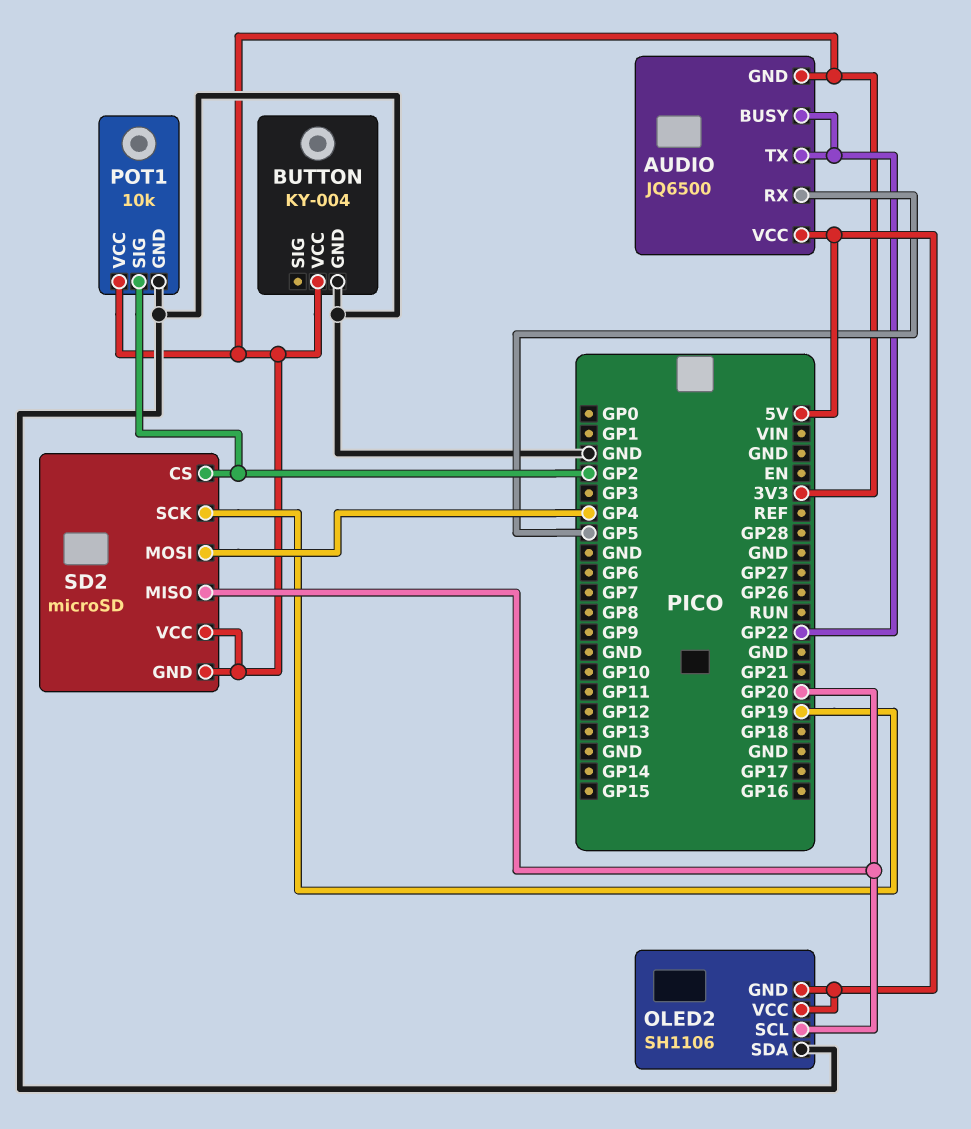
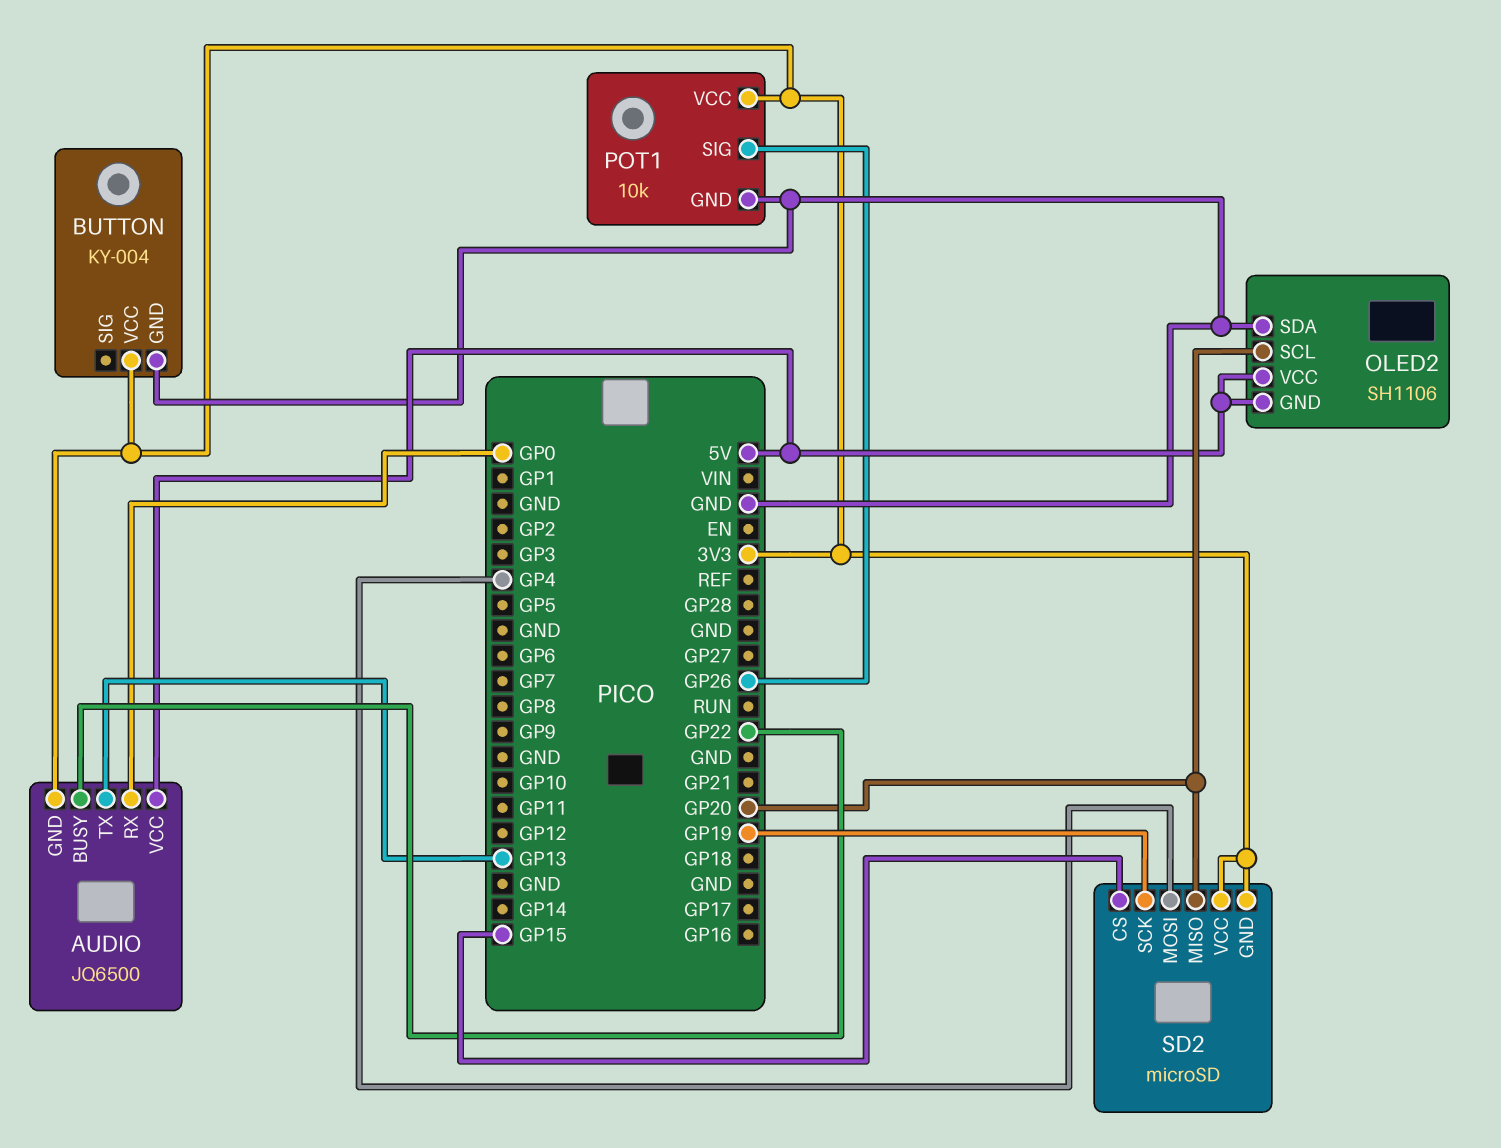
AUDIO pin RX: GP5 -> GP0
AUDIO pin TX: GP22 -> GP13
POT1 pin SIG: GP2 -> GP26
SD2 pin CS: GP2 -> GP15

